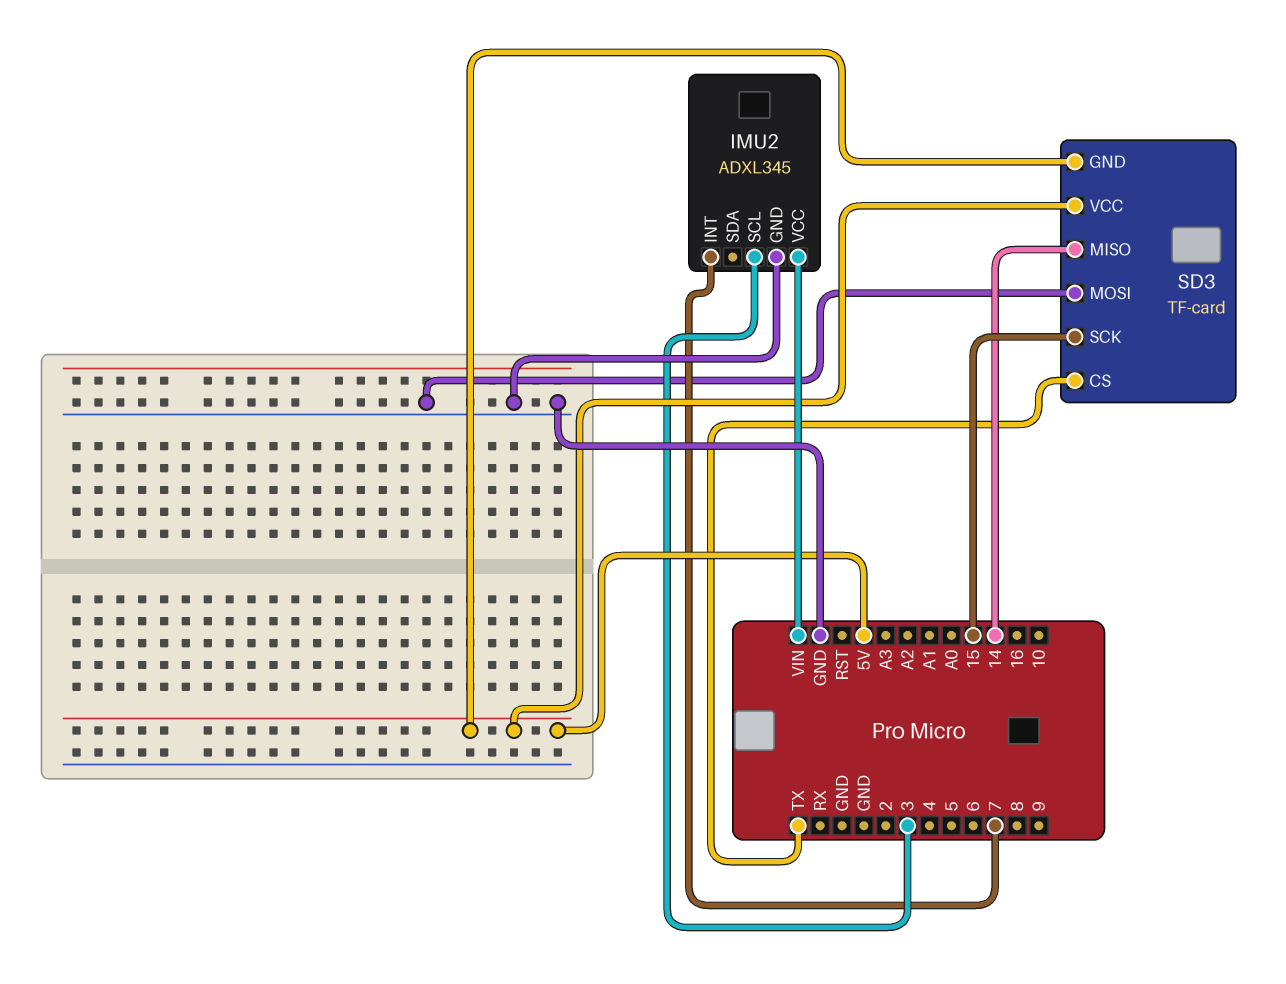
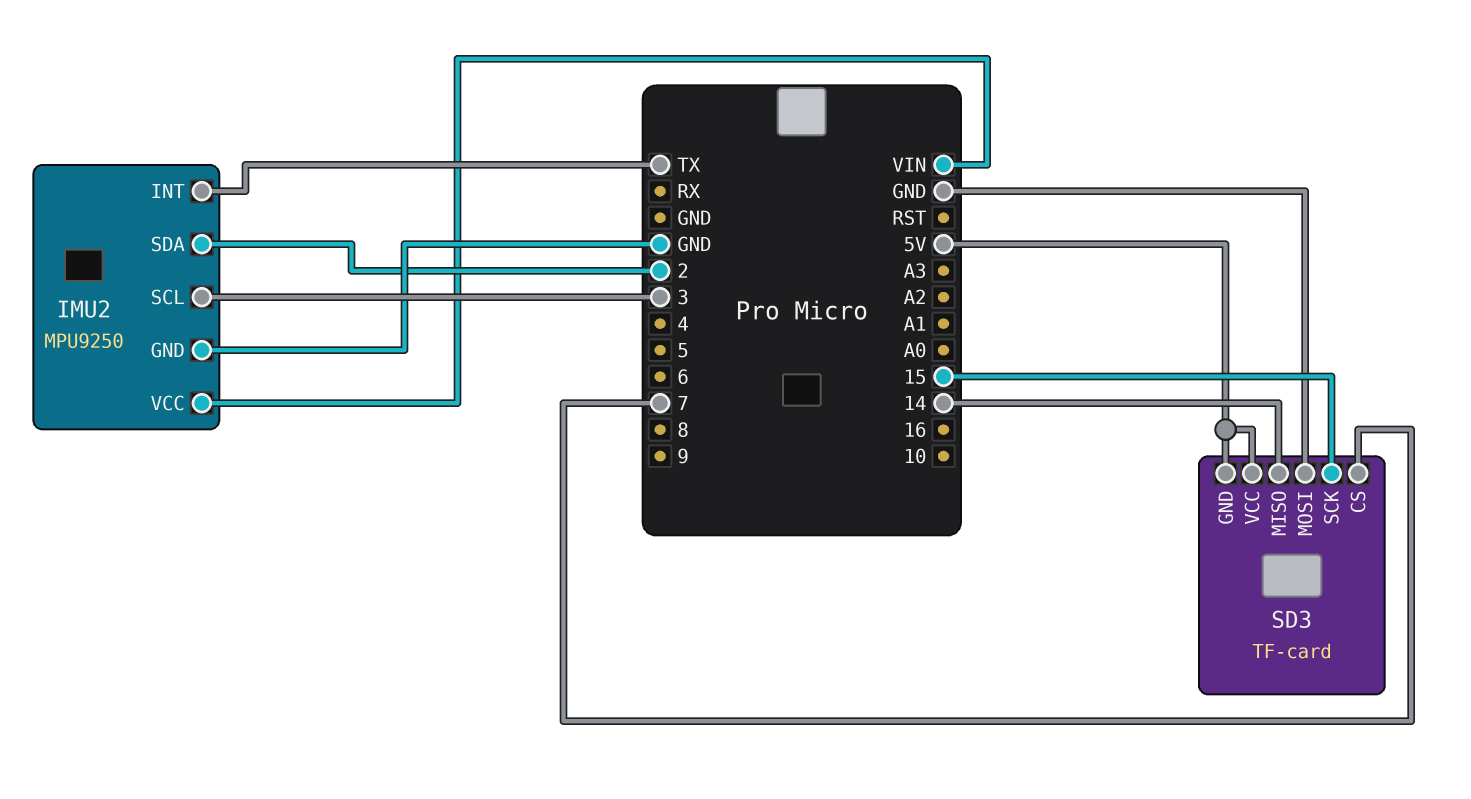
IMU2: ADXL345 -> MPU9250
IMU2 pin INT: 7 -> TX
IMU2 pin SDA: none -> 2
SD3 pin CS: TX -> 7

